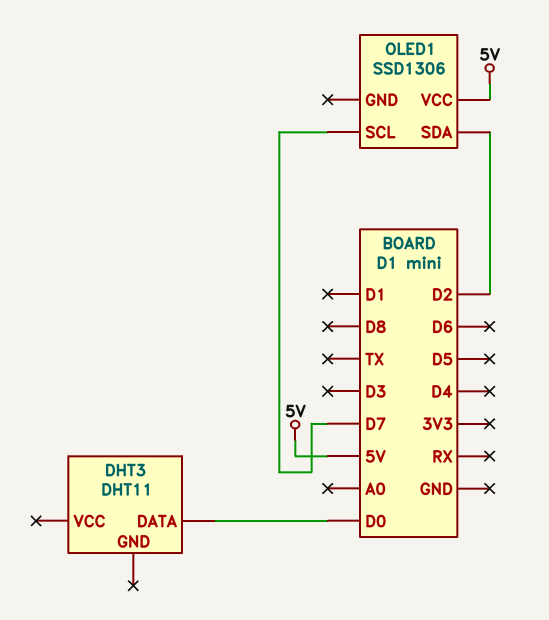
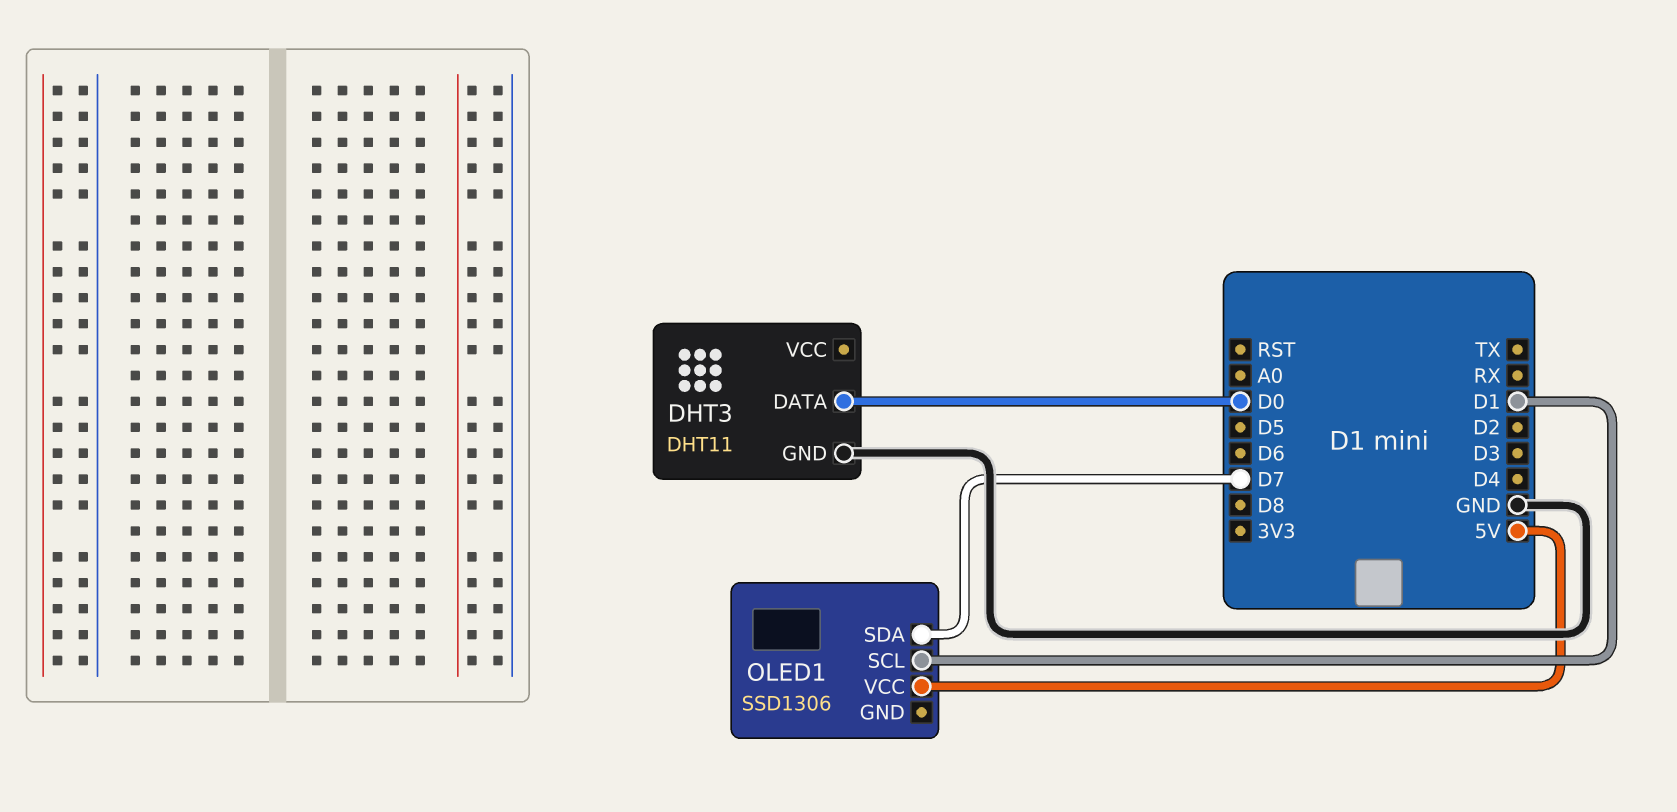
DHT3 pin GND: none -> GND
OLED1 pin SCL: D7 -> D1
OLED1 pin SDA: D2 -> D7

